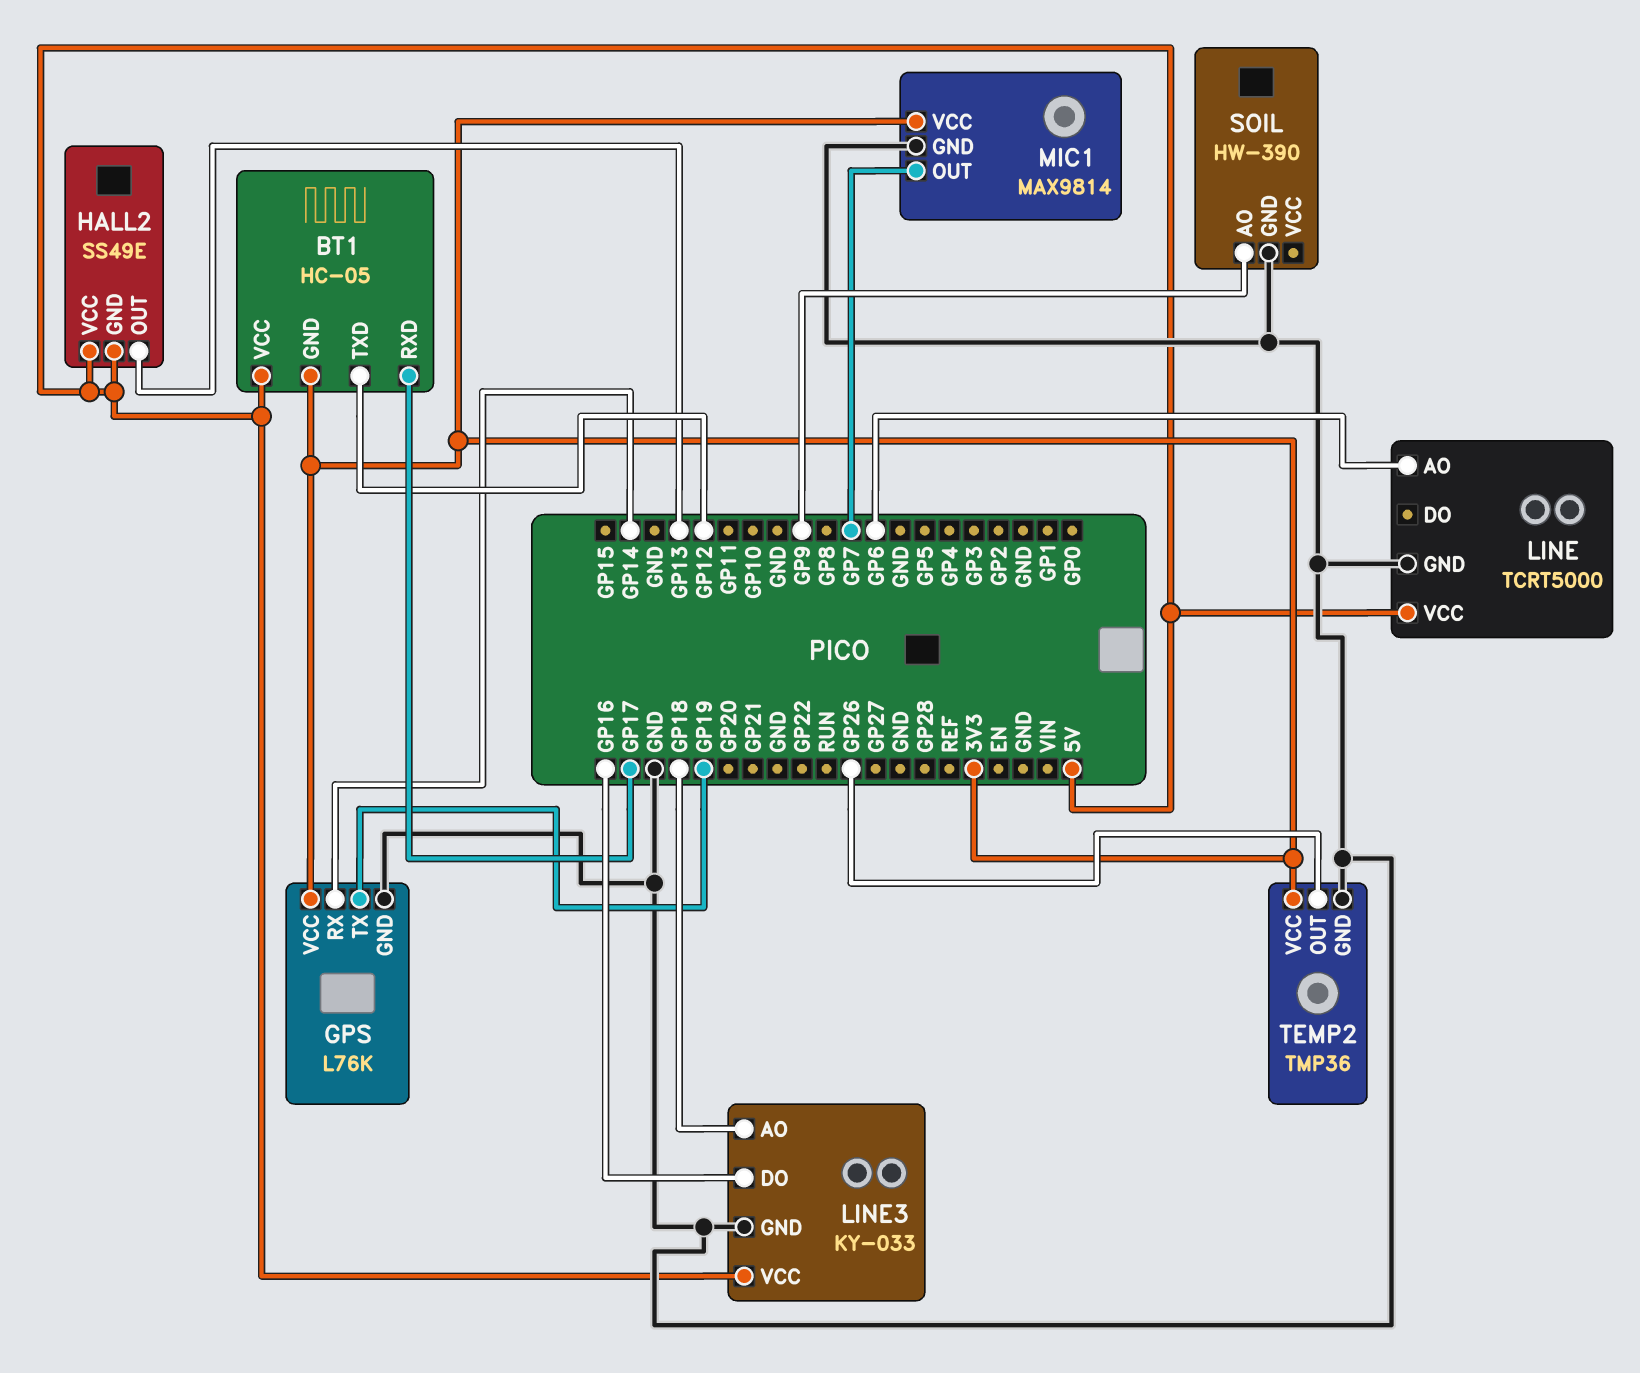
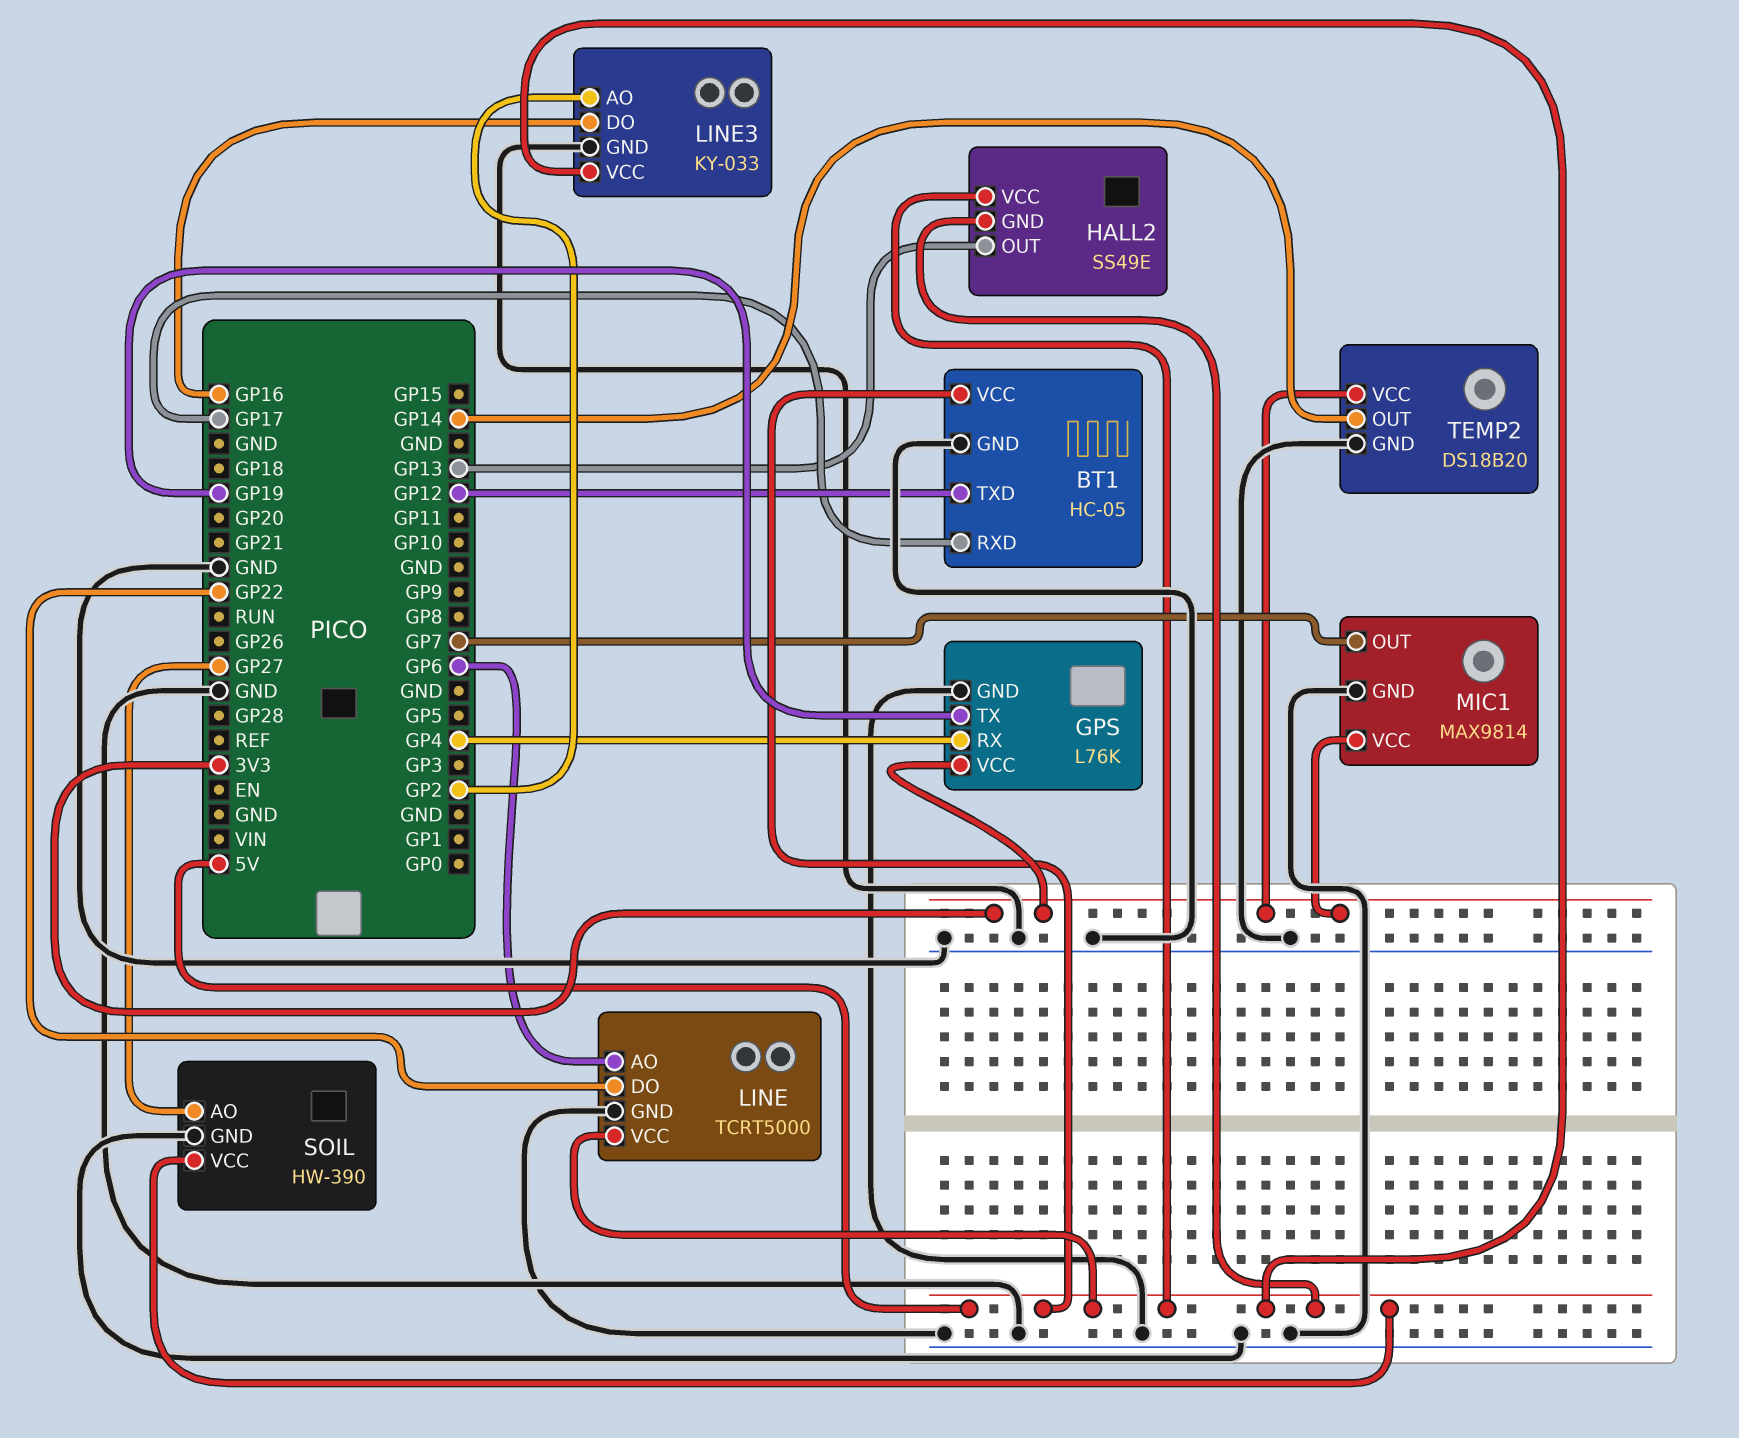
BT1 pin GND: 3V3 -> GND
GPS pin RX: GP14 -> GP4
LINE pin DO: none -> GP22
LINE3 pin AO: GP18 -> GP2
SOIL pin AO: GP9 -> GP27
SOIL pin VCC: none -> 5V
TEMP2: TMP36 -> DS18B20
TEMP2 pin OUT: GP26 -> GP14

